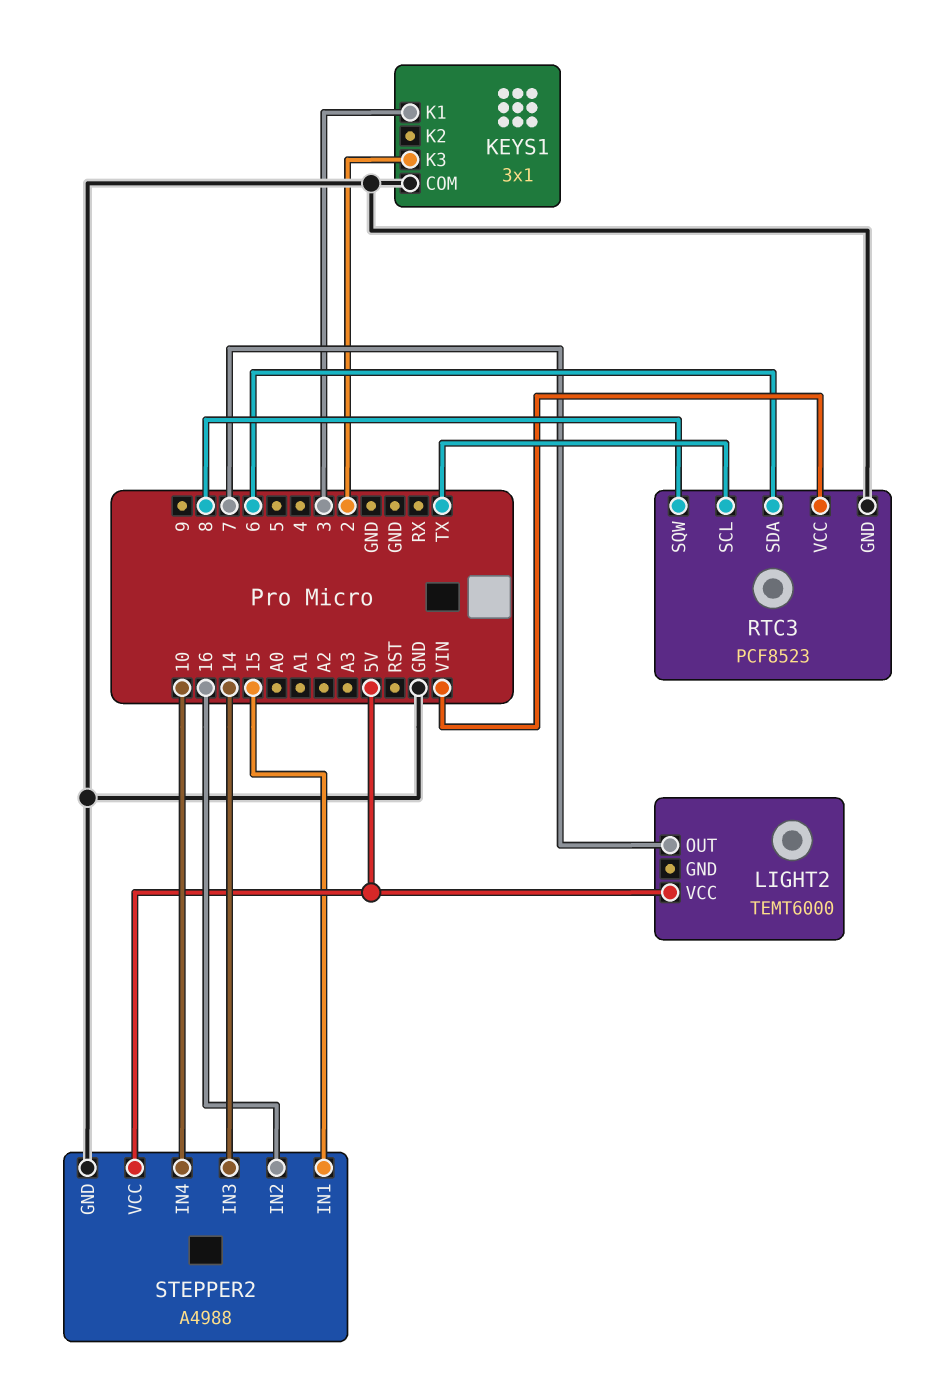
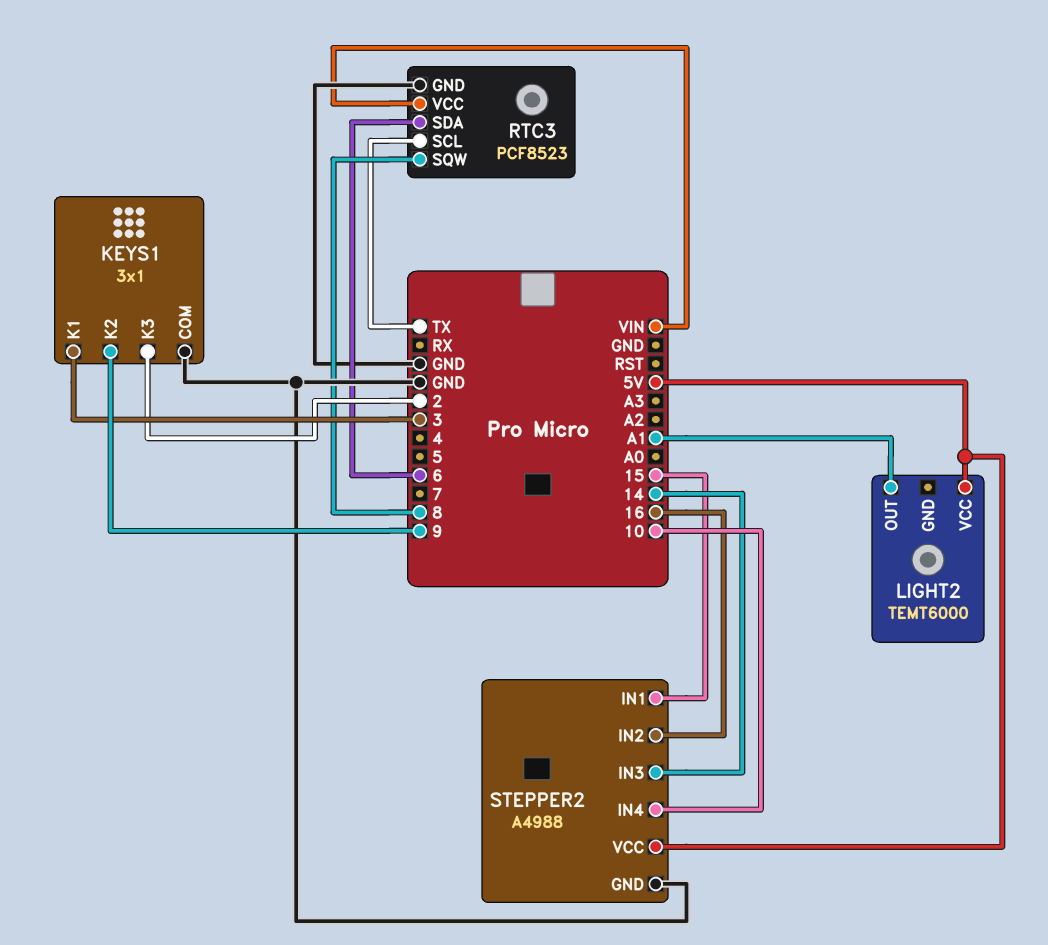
KEYS1 pin K2: none -> 9
LIGHT2 pin OUT: 7 -> A1

